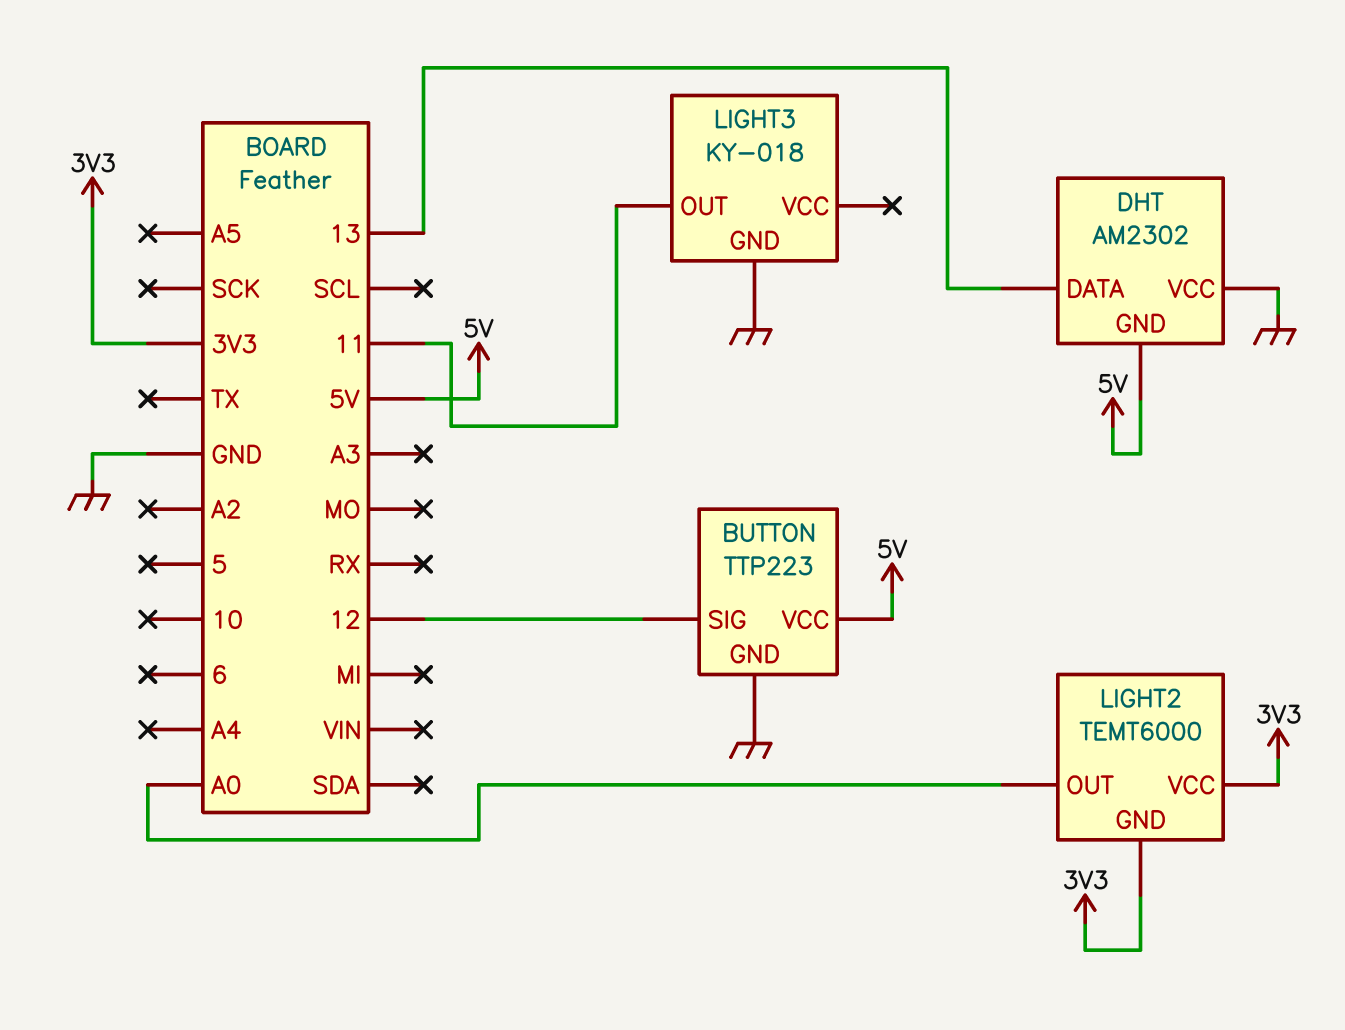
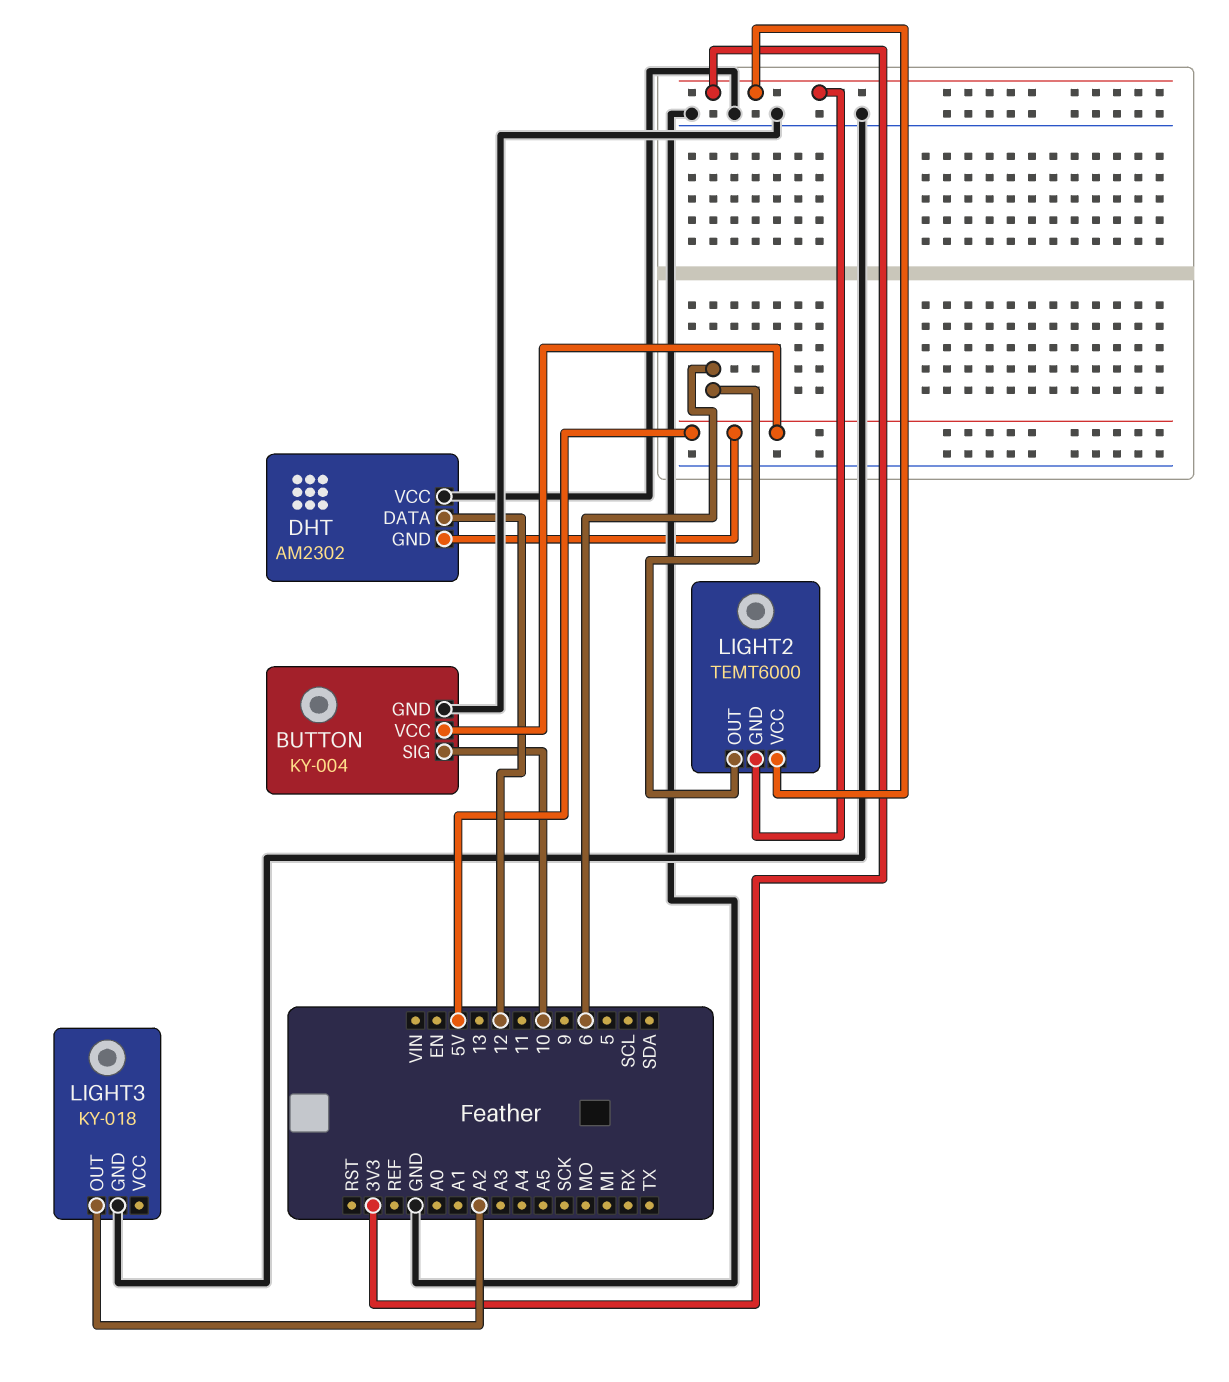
BUTTON: TTP223 -> KY-004
BUTTON pin SIG: 12 -> 10
DHT pin DATA: 13 -> 12
LIGHT2 pin OUT: A0 -> 6
LIGHT3 pin OUT: 11 -> A2

